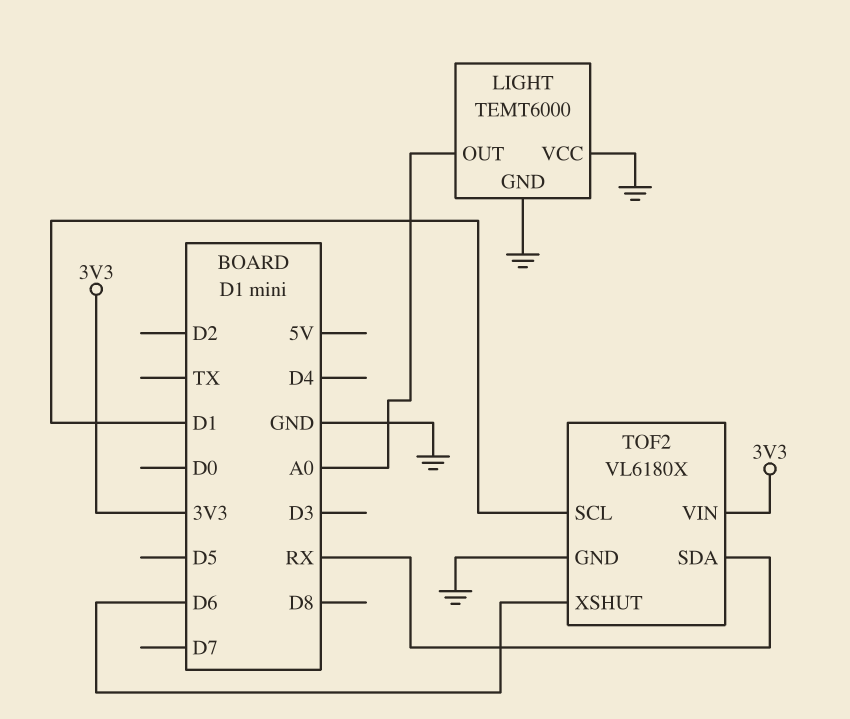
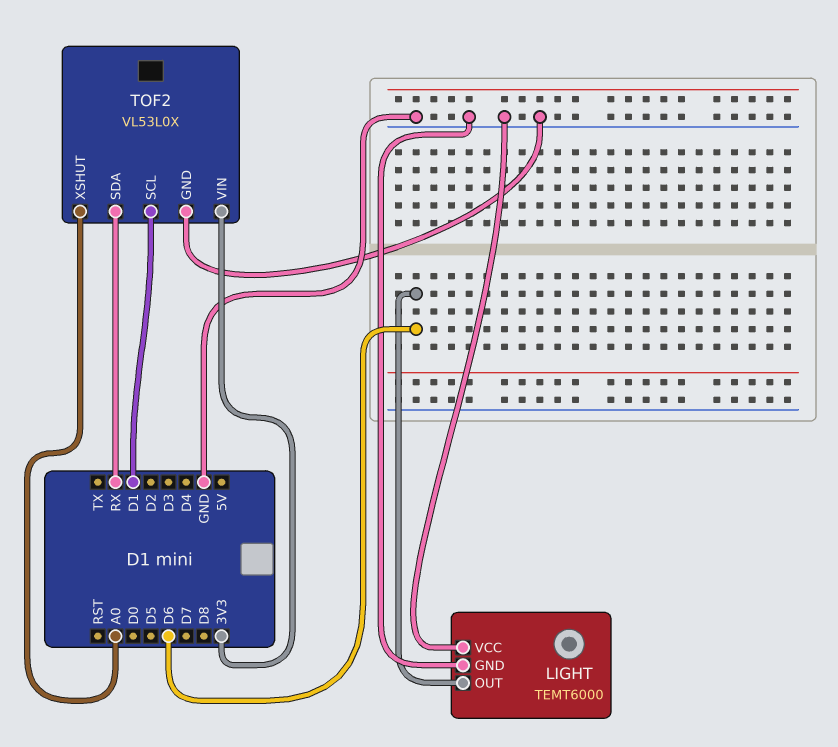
LIGHT pin OUT: A0 -> D6
TOF2: VL6180X -> VL53L0X
TOF2 pin XSHUT: D6 -> A0

